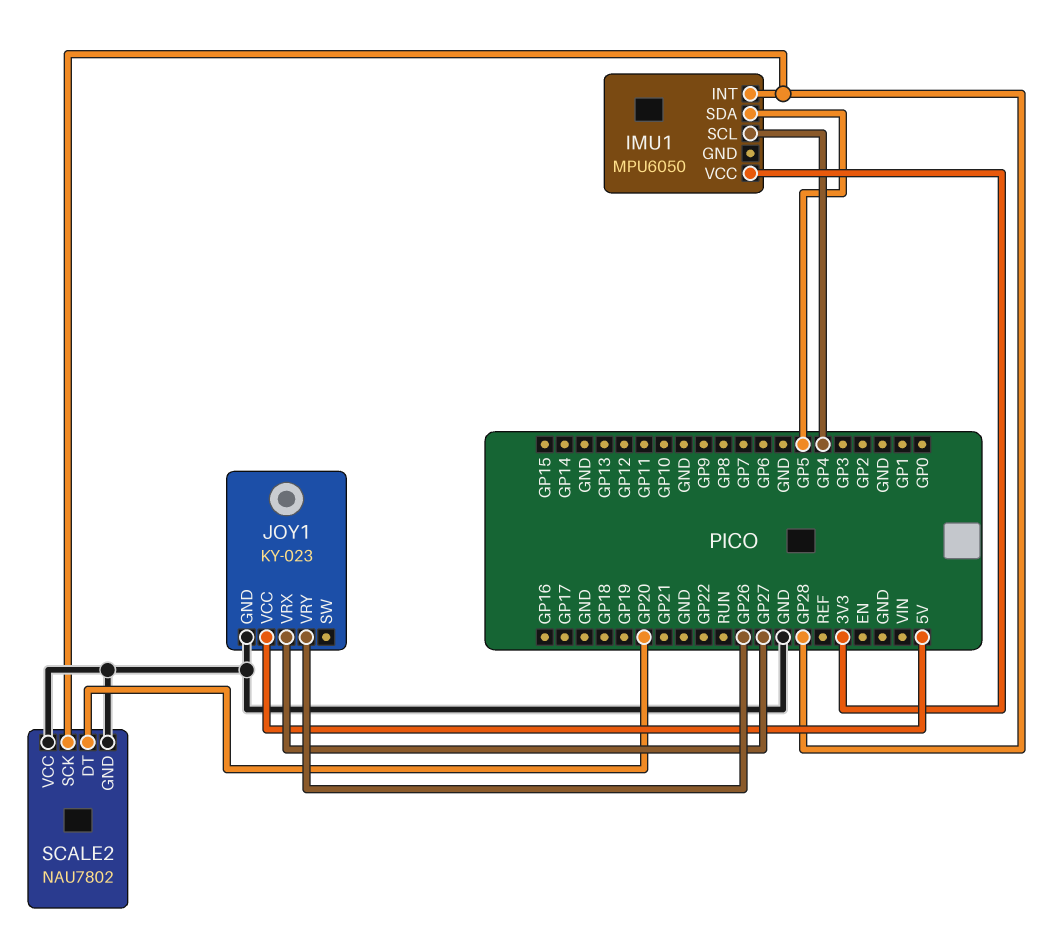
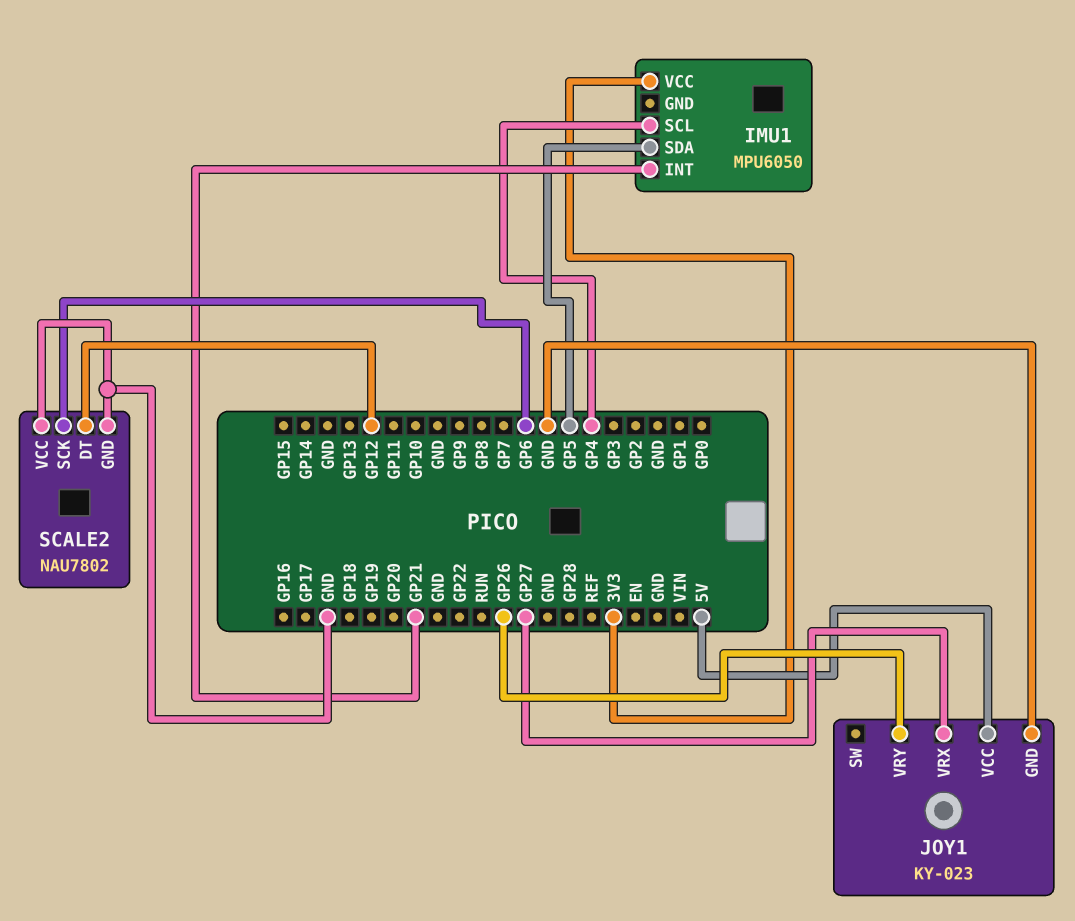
IMU1 pin INT: GP28 -> GP21
SCALE2 pin DT: GP20 -> GP12
SCALE2 pin SCK: GP28 -> GP6

